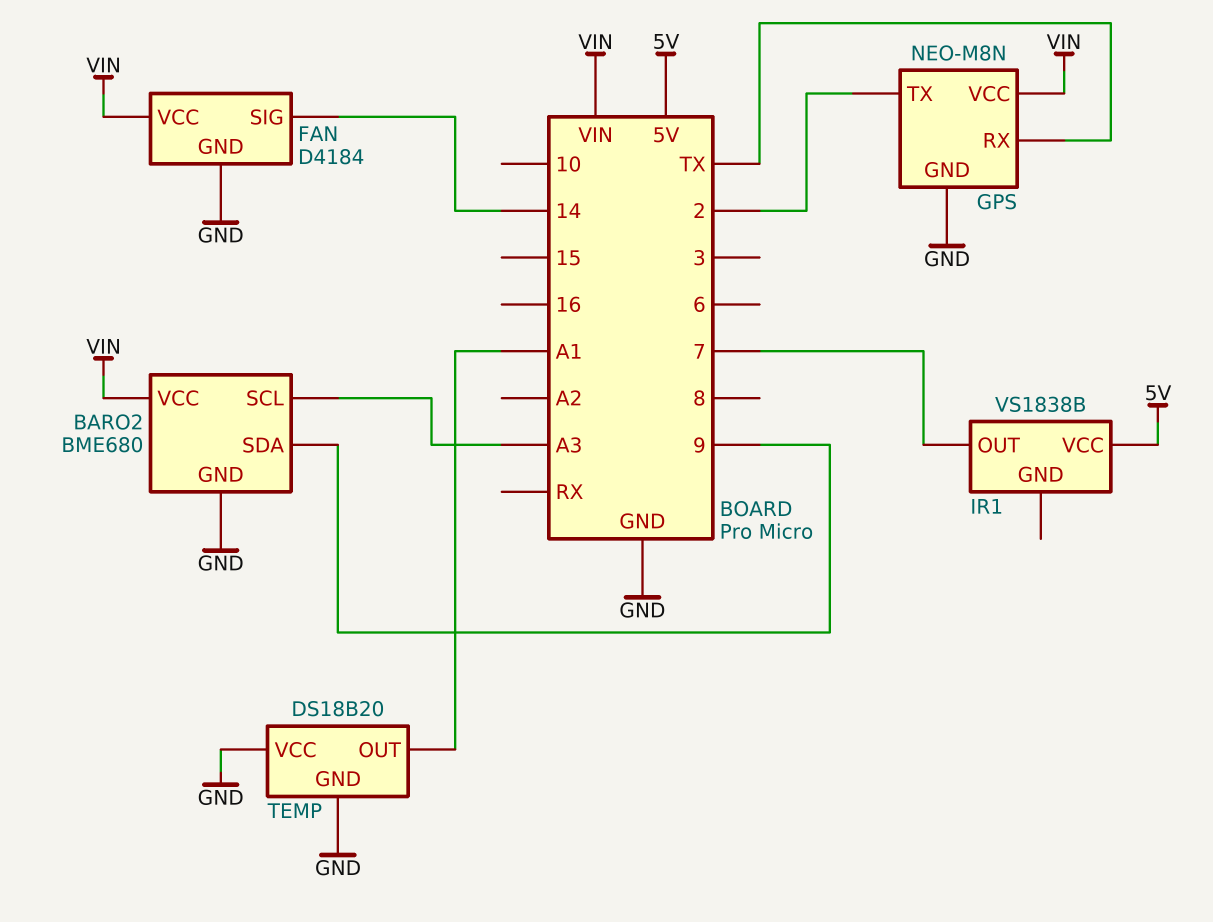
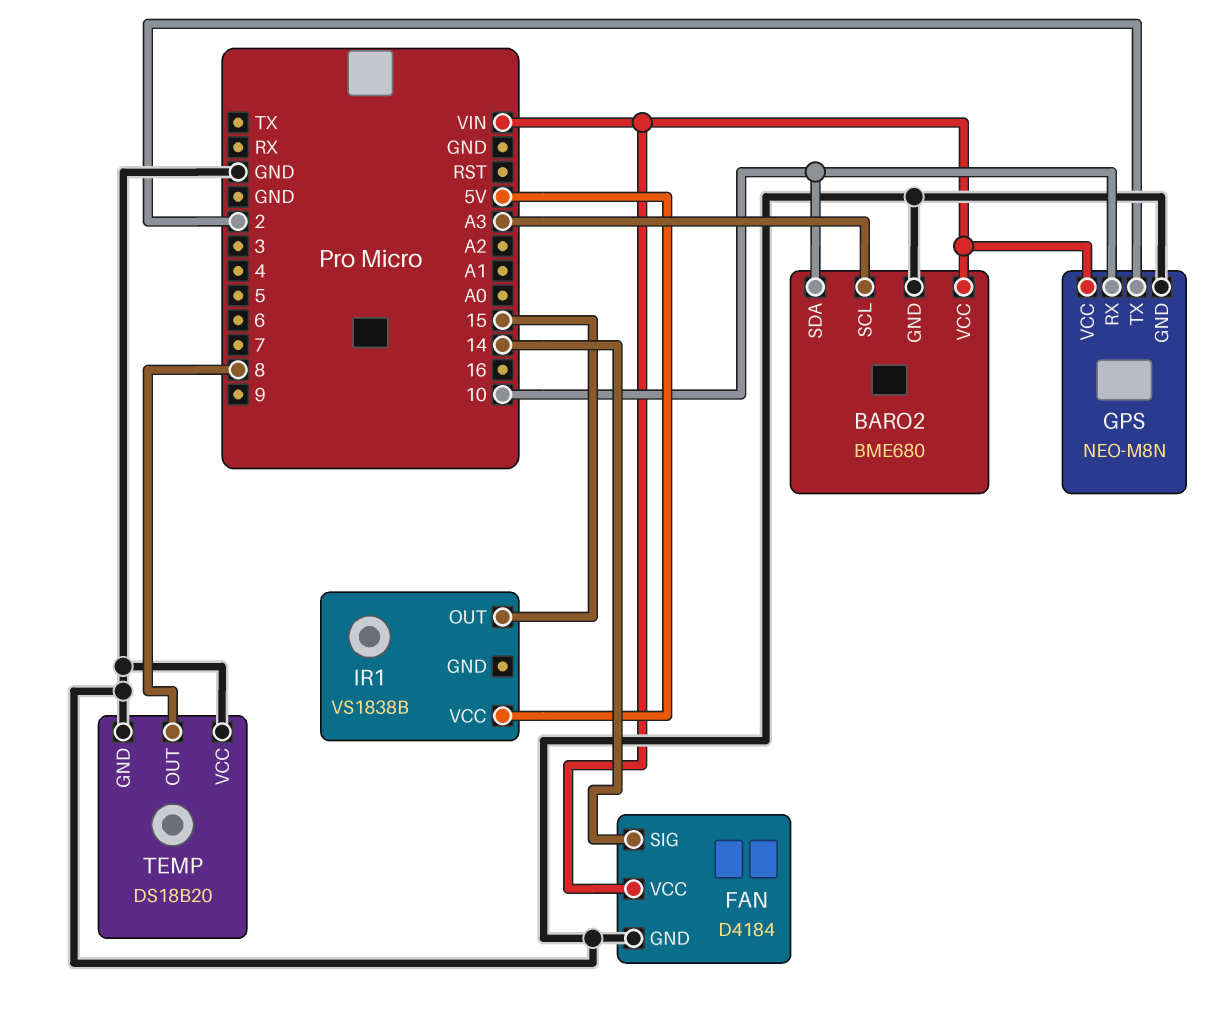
BARO2 pin SDA: 9 -> 10
GPS pin RX: TX -> 10
IR1 pin OUT: 7 -> 15
TEMP pin OUT: A1 -> 8

